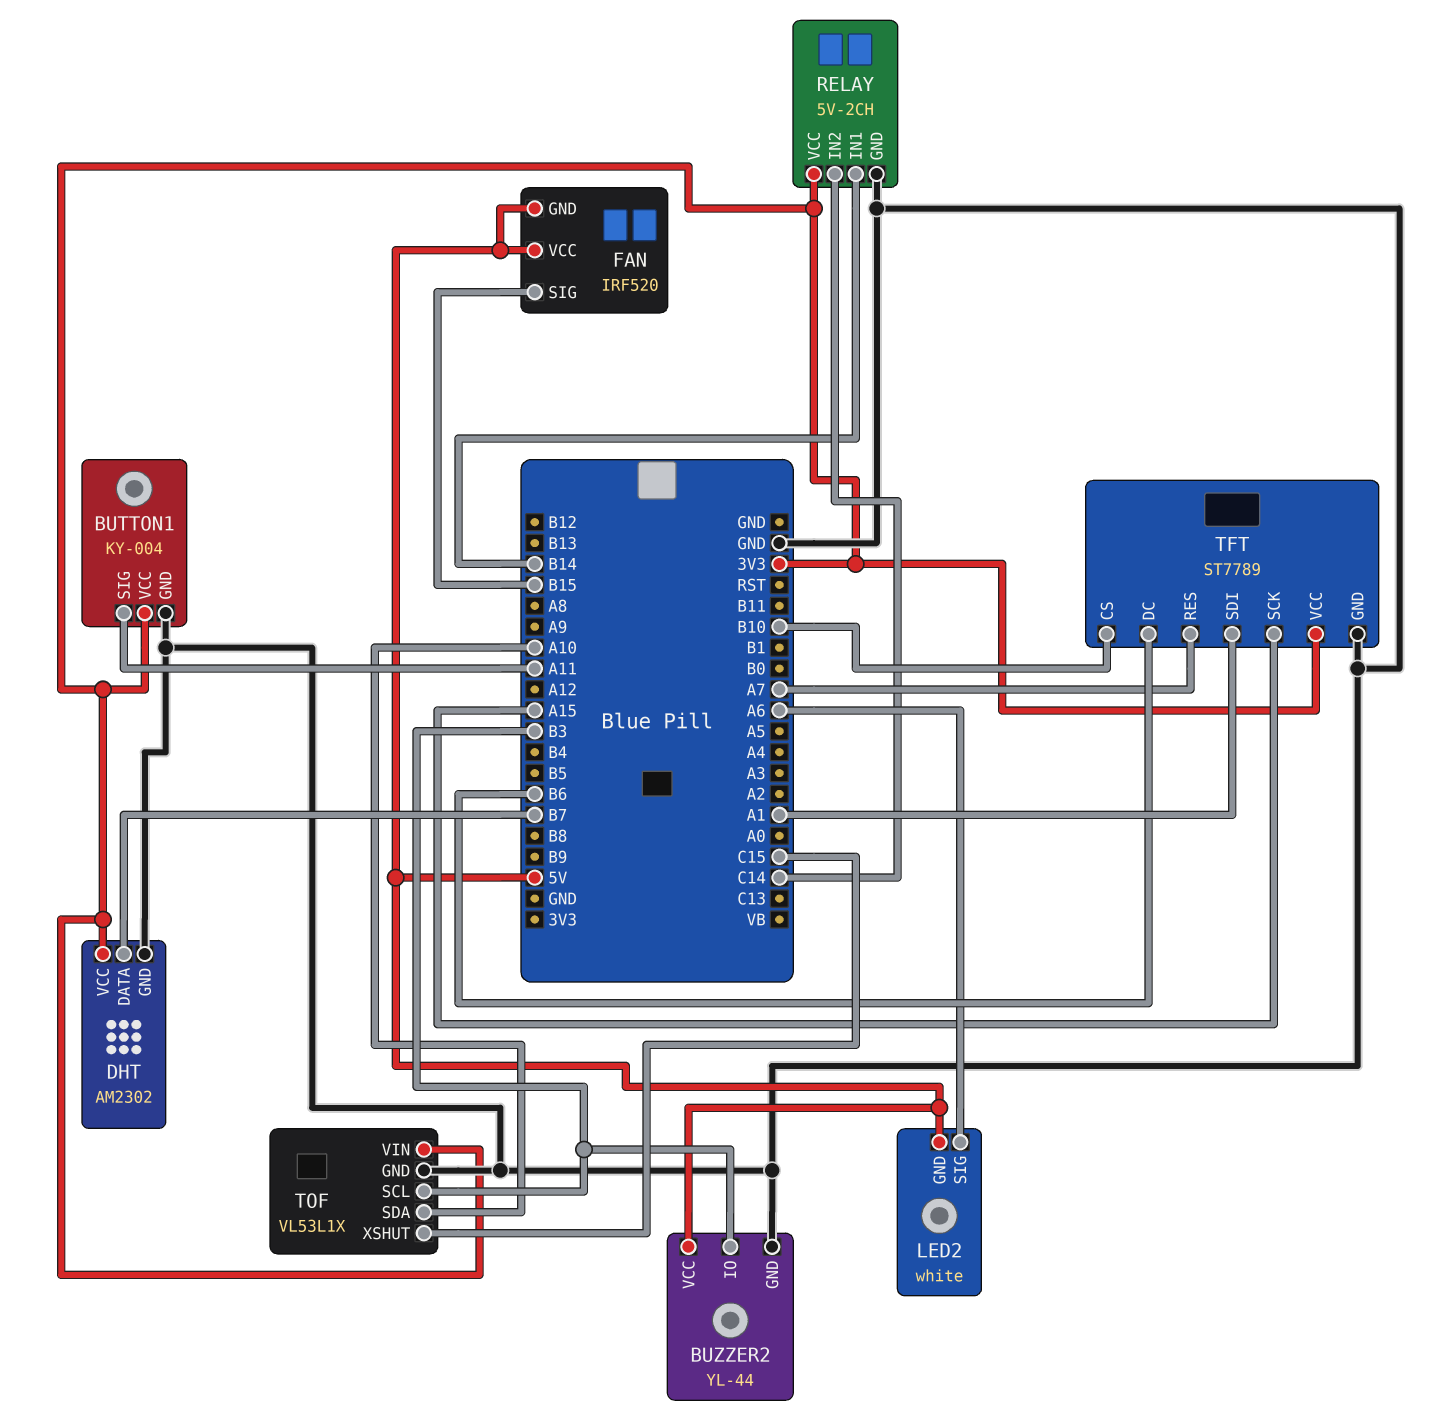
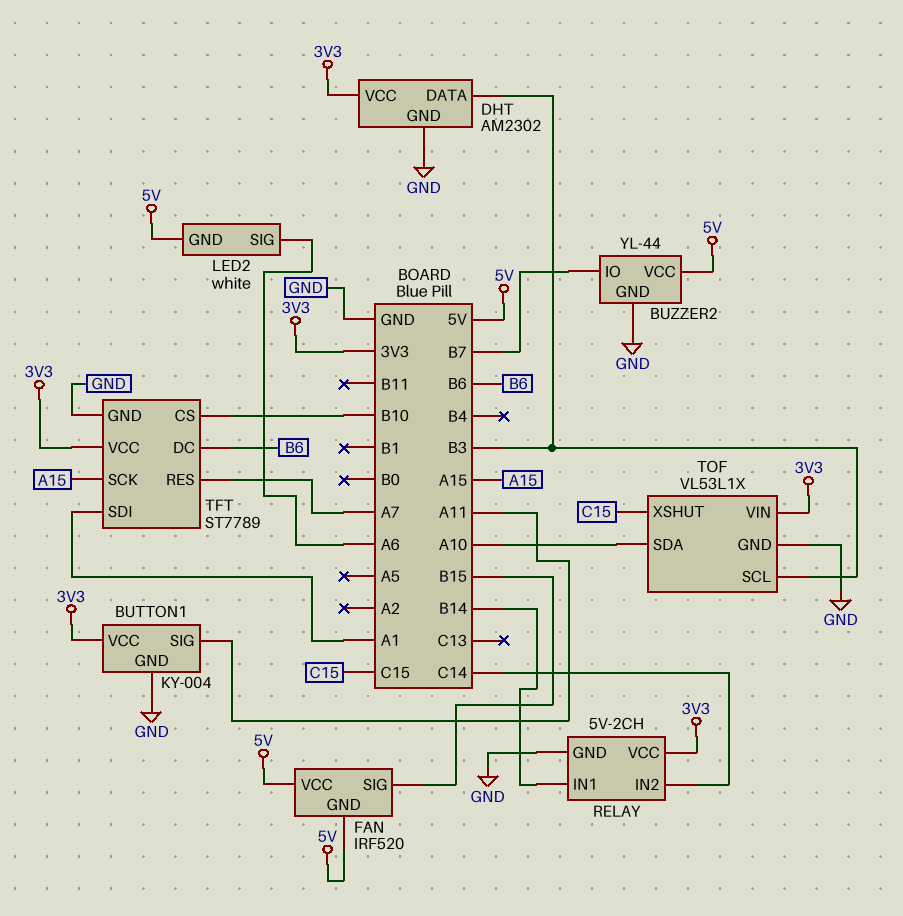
BUZZER2 pin IO: B3 -> B7
DHT pin DATA: B7 -> B3

